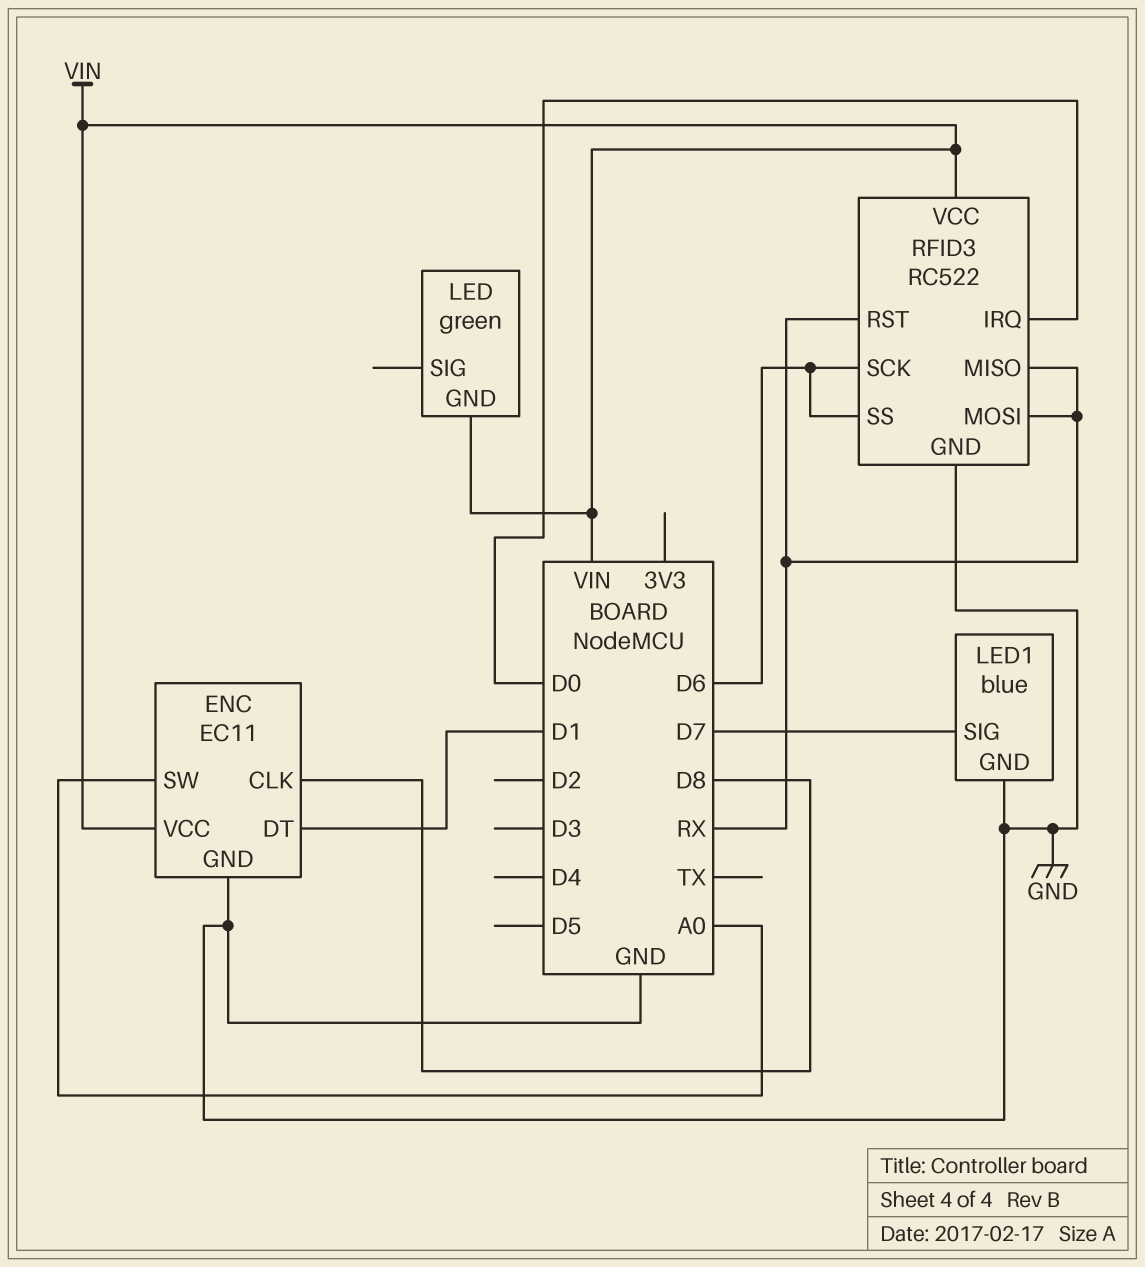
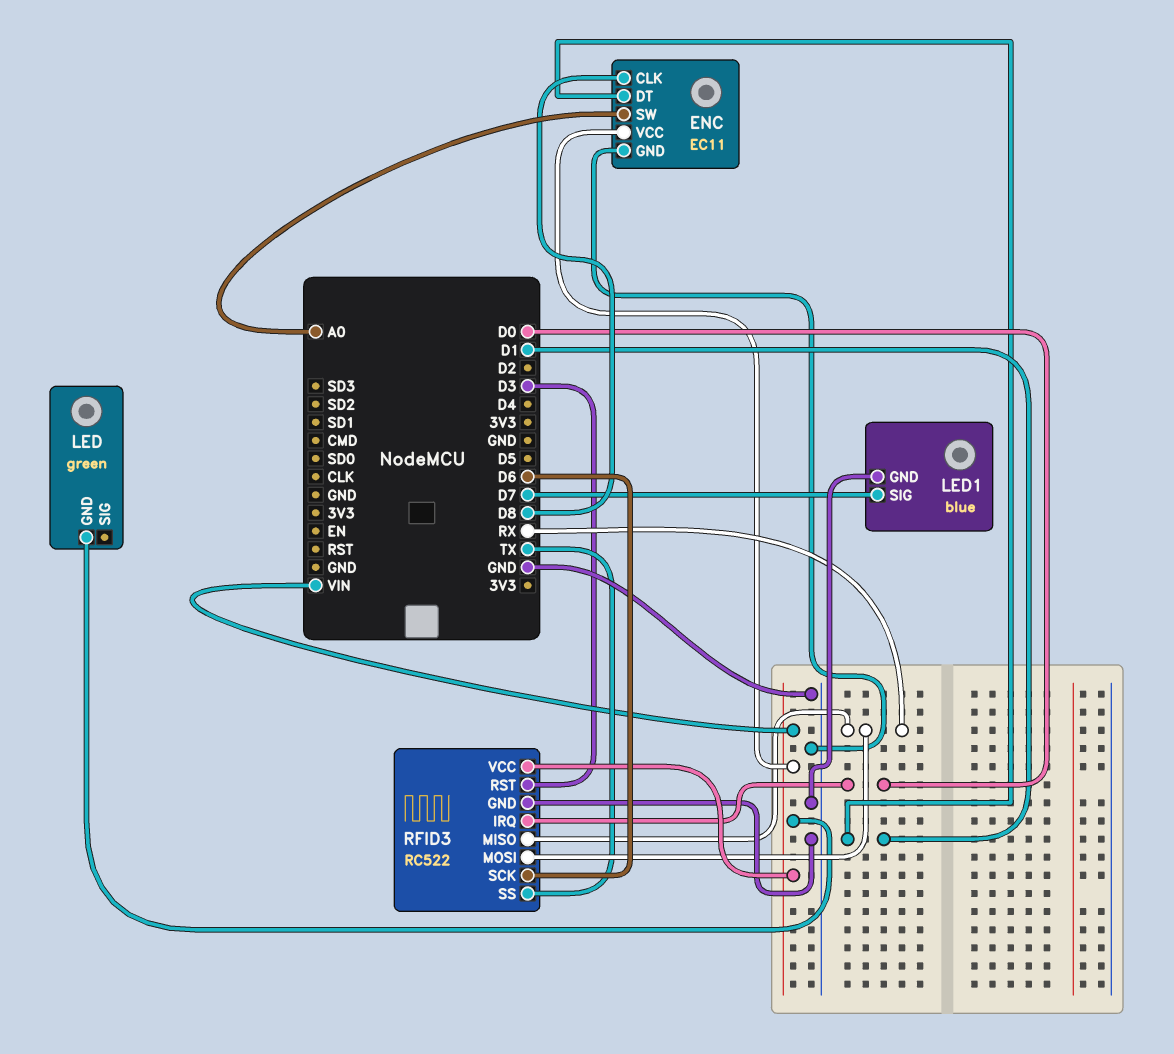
RFID3 pin RST: RX -> D3
RFID3 pin SS: D6 -> TX

